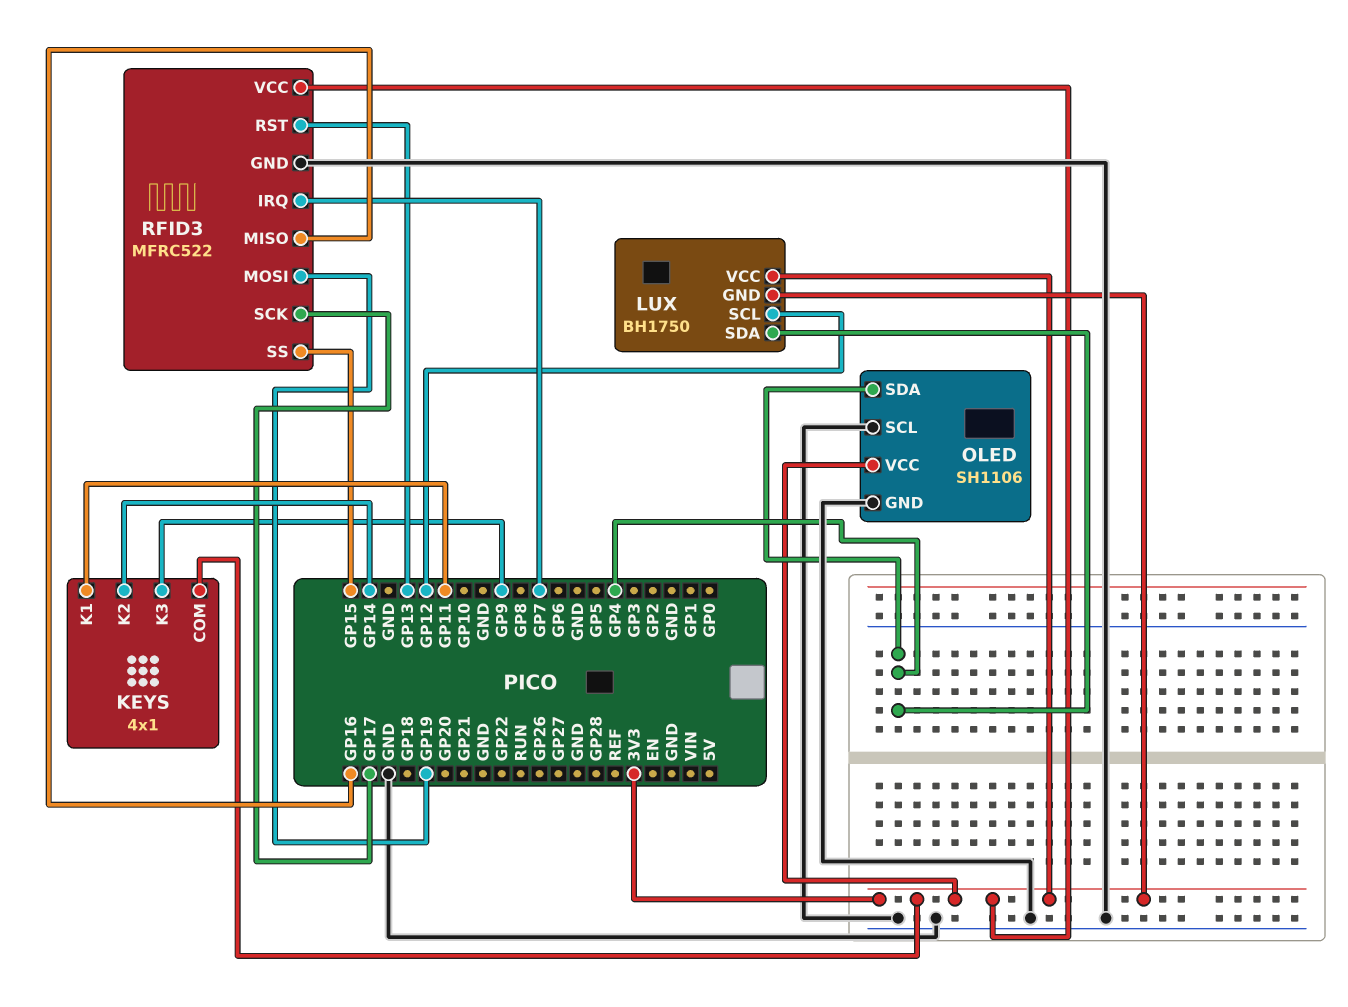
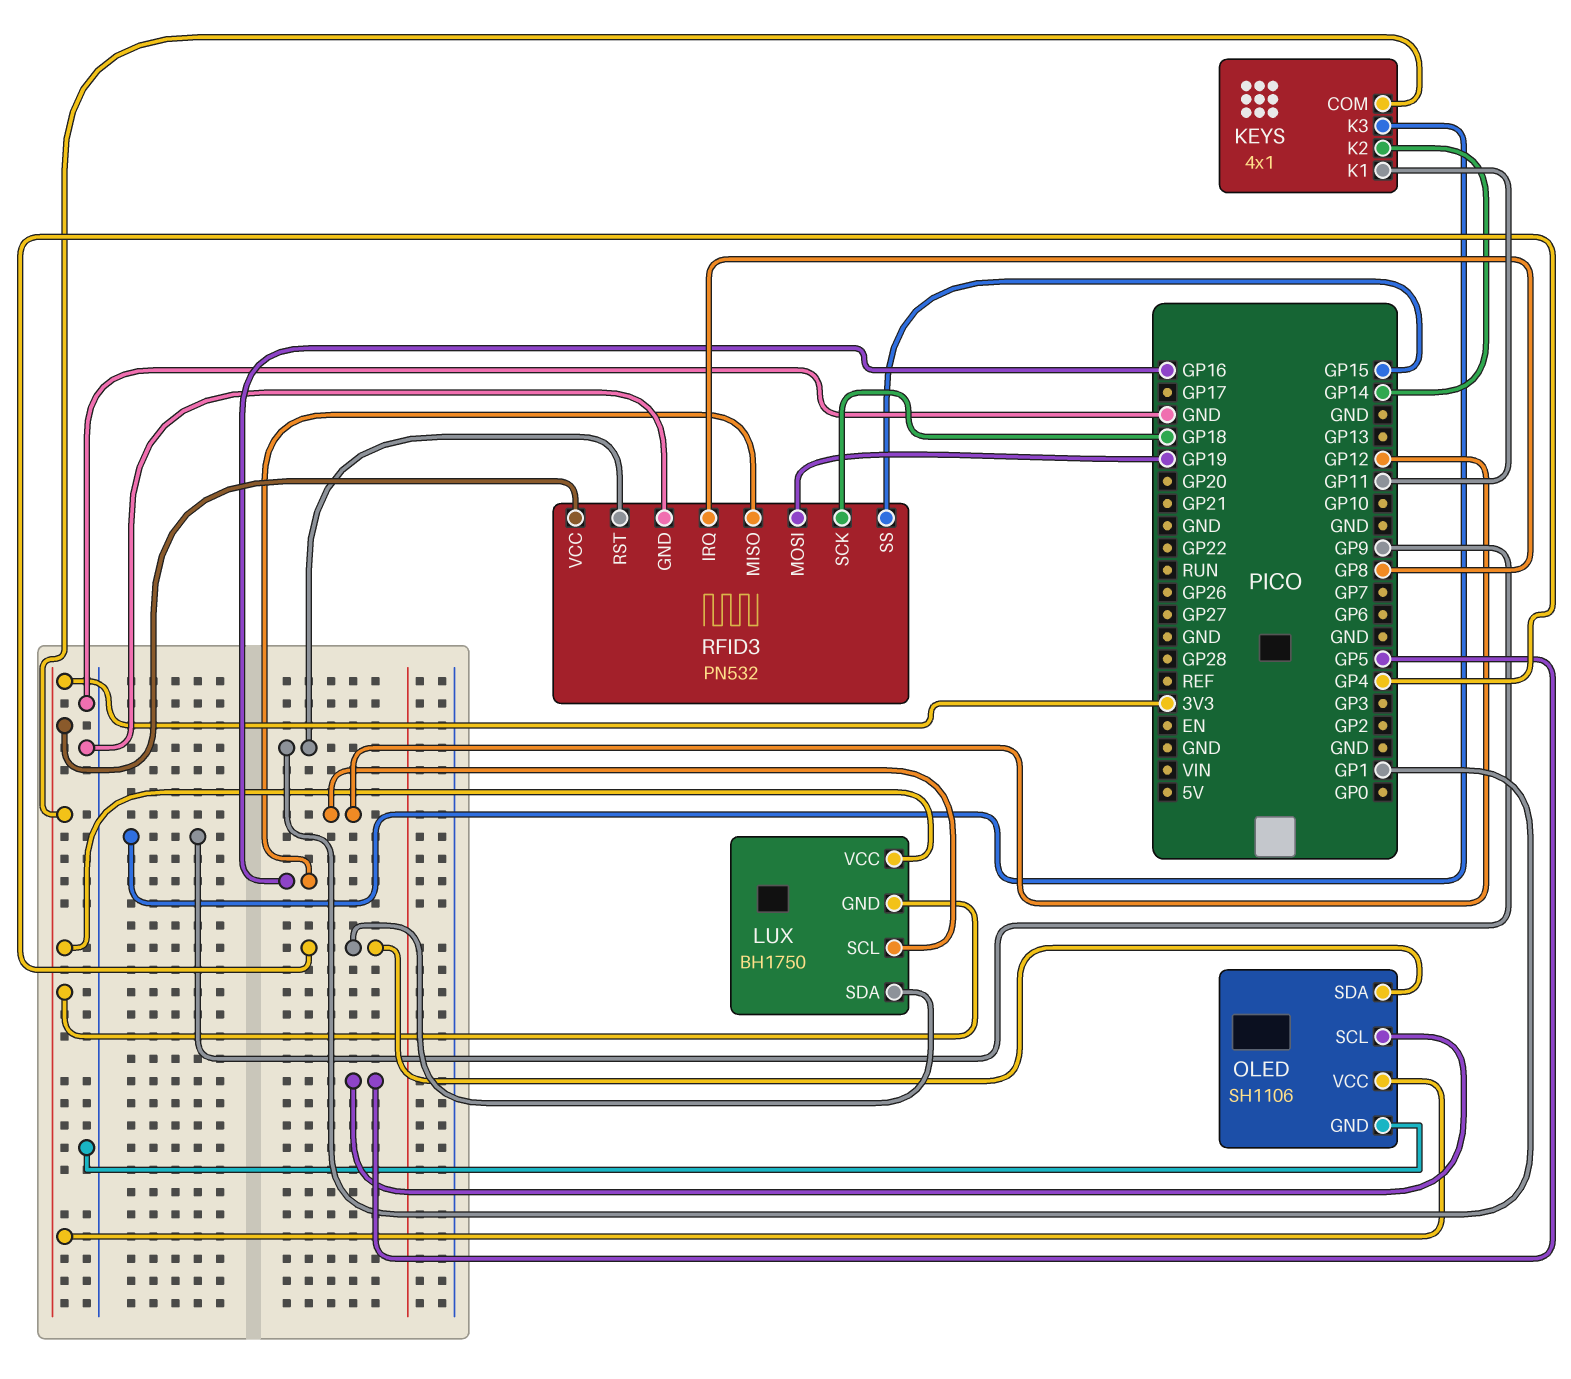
OLED pin SCL: GND -> GP5
RFID3: MFRC522 -> PN532
RFID3 pin IRQ: GP7 -> GP8
RFID3 pin RST: GP13 -> GP1
RFID3 pin SCK: GP17 -> GP18

